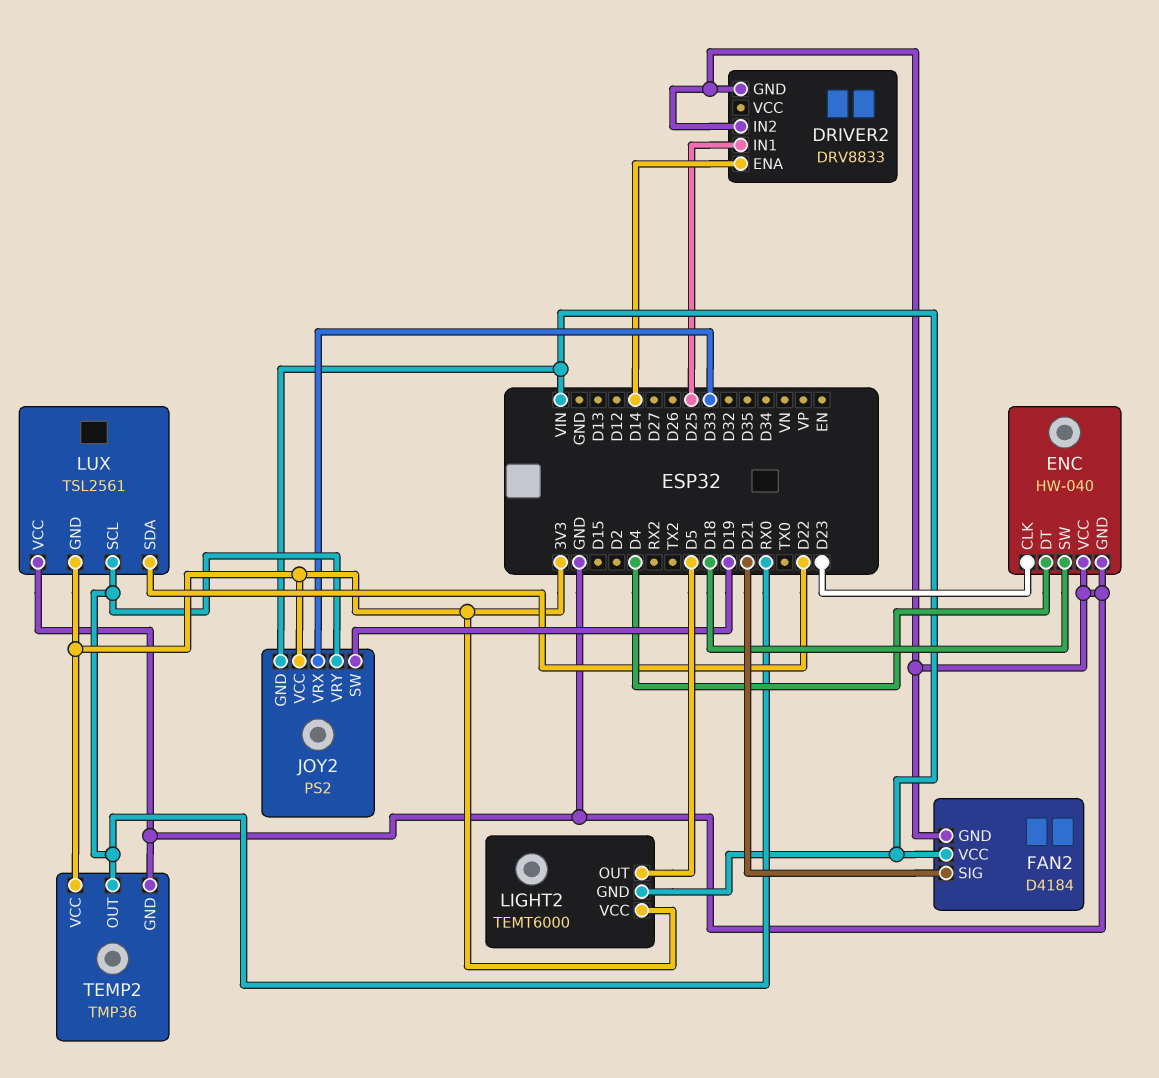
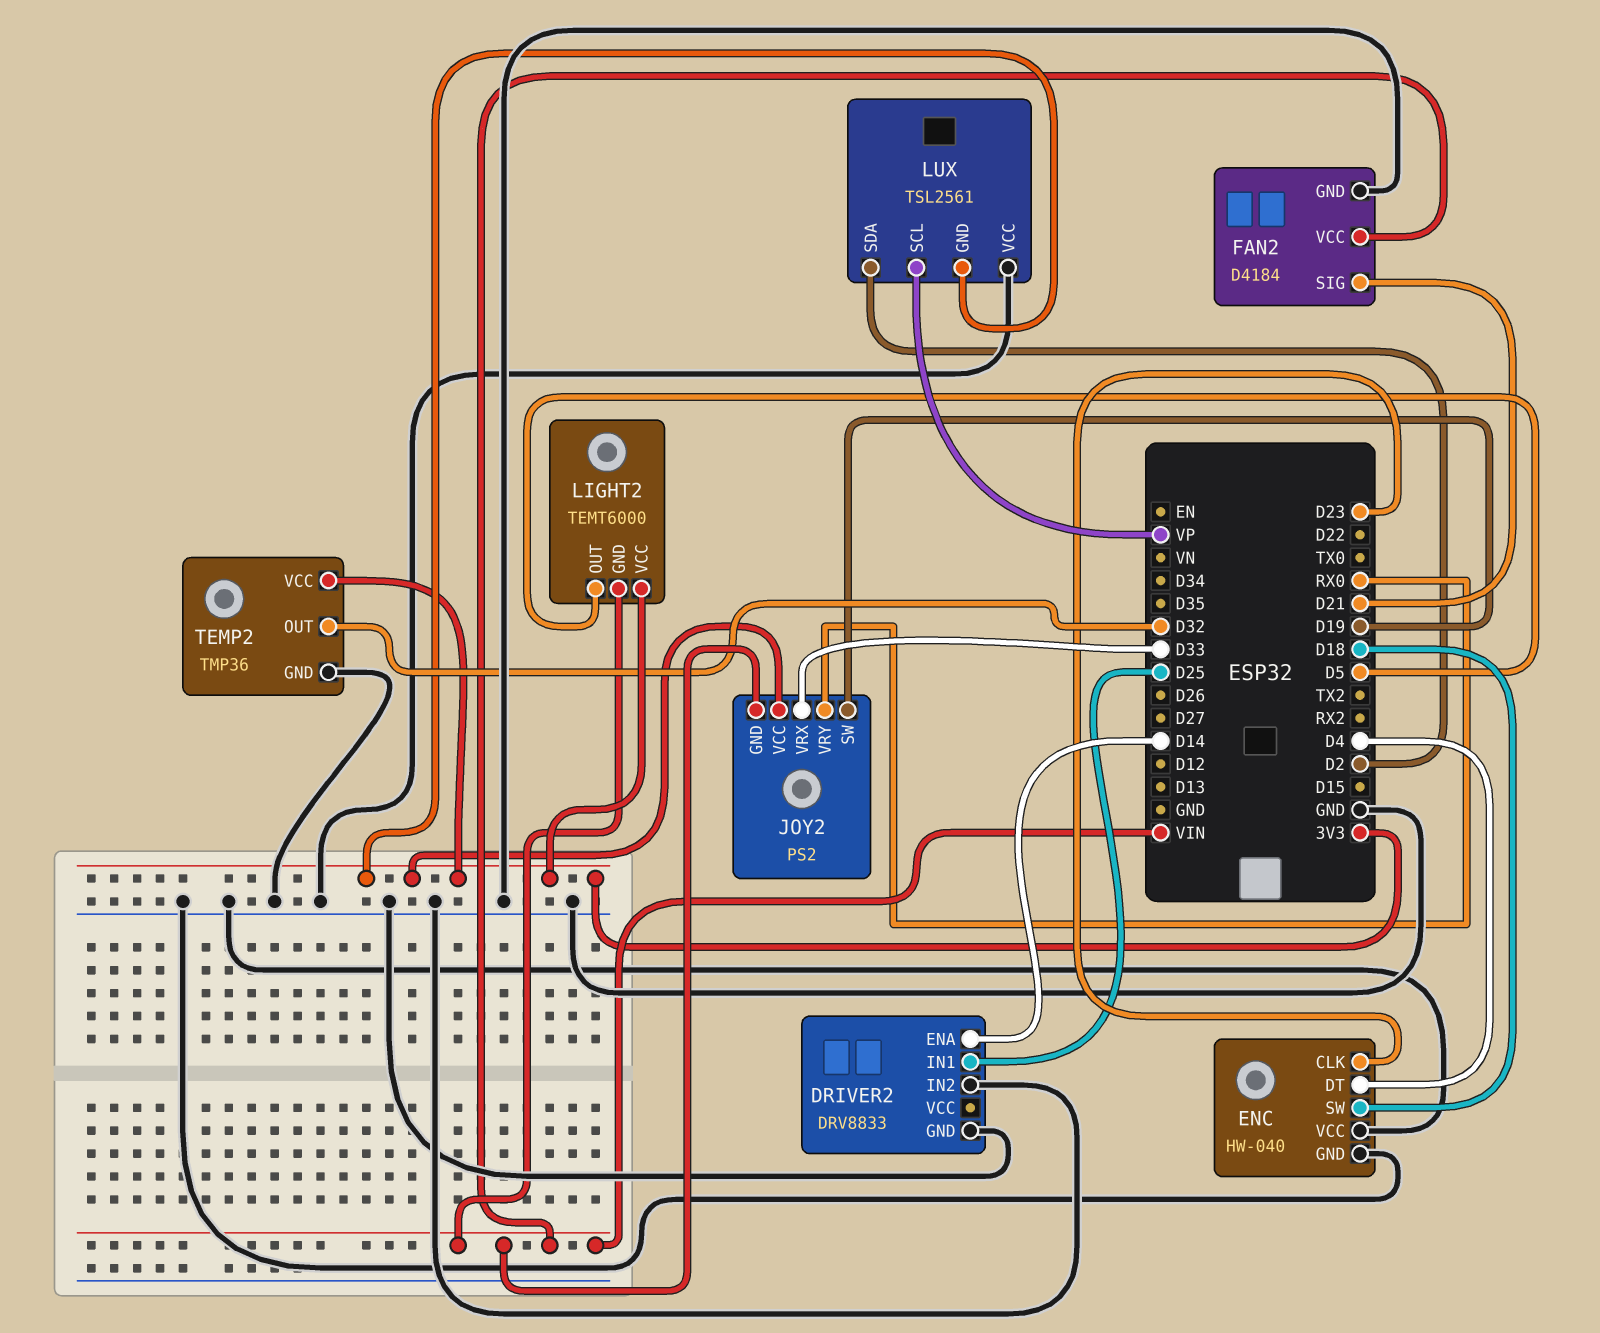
LUX pin SCL: RX0 -> VP
LUX pin SDA: D22 -> D2
TEMP2 pin OUT: RX0 -> D32

